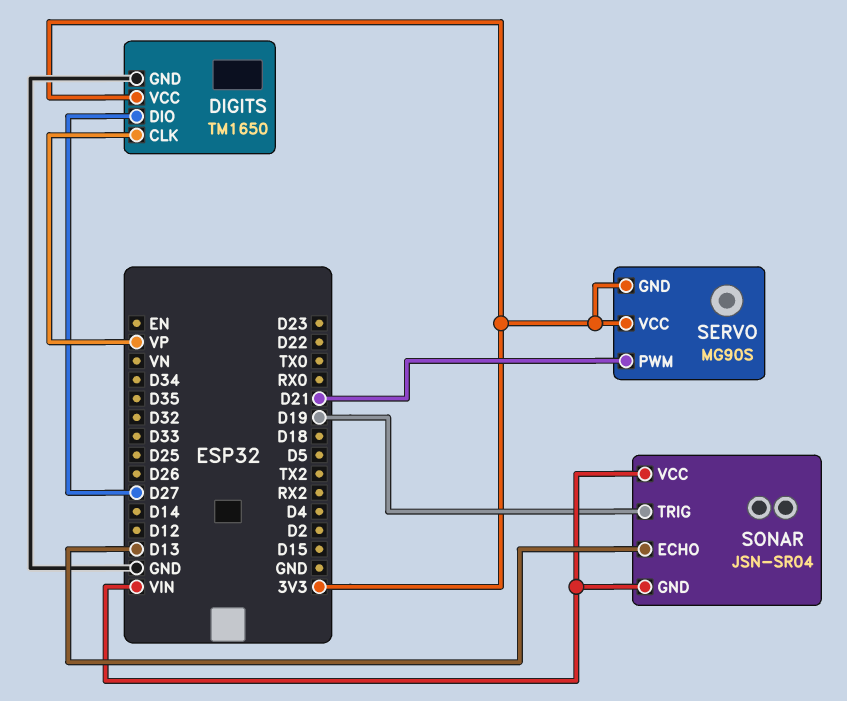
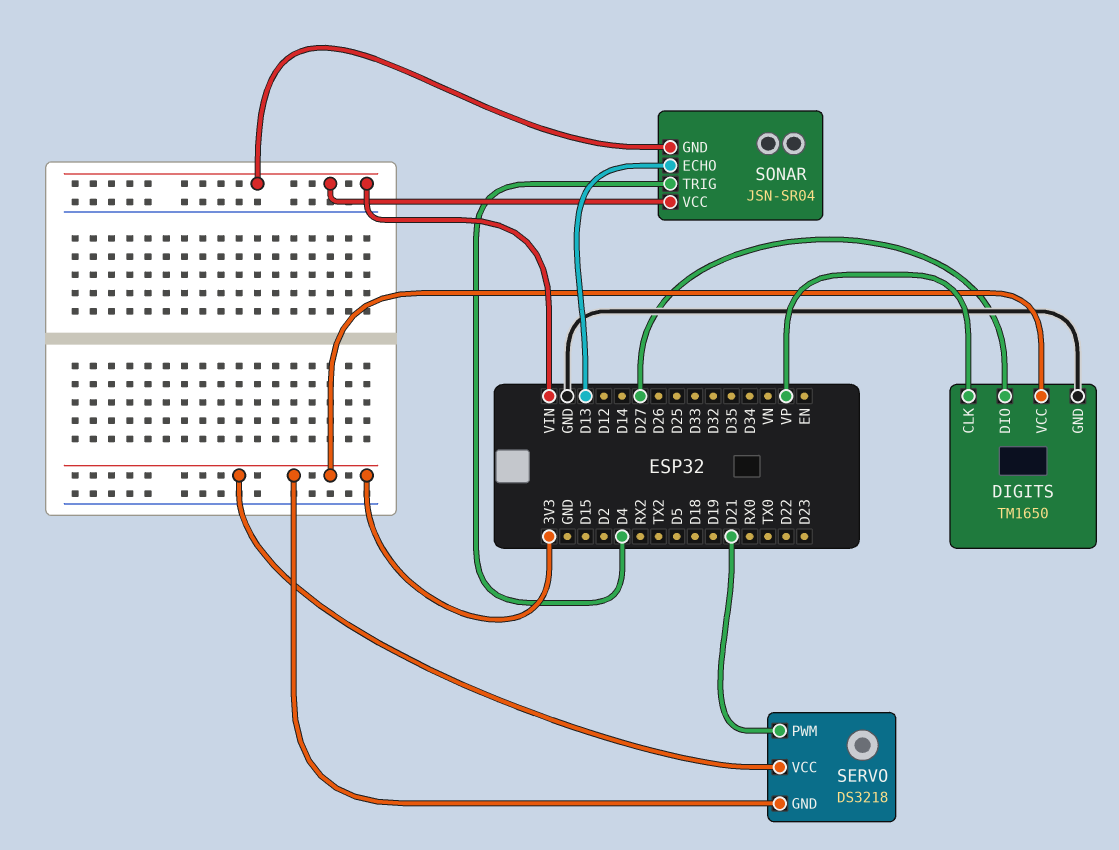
SERVO: MG90S -> DS3218
SONAR pin TRIG: D19 -> D4

